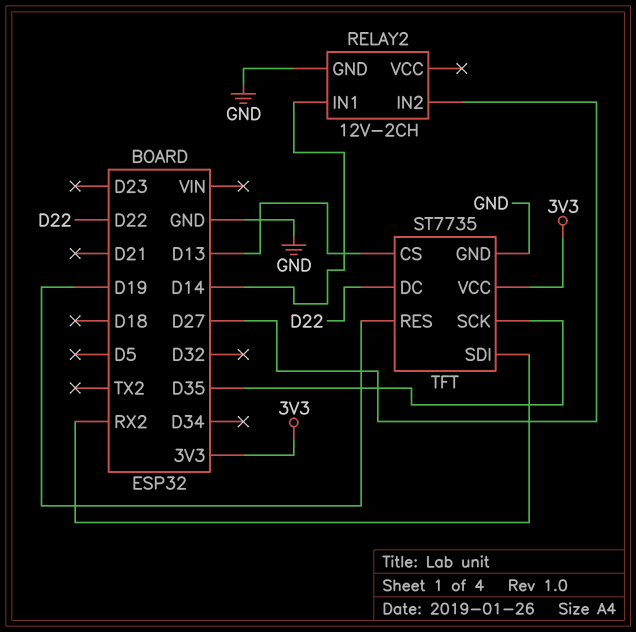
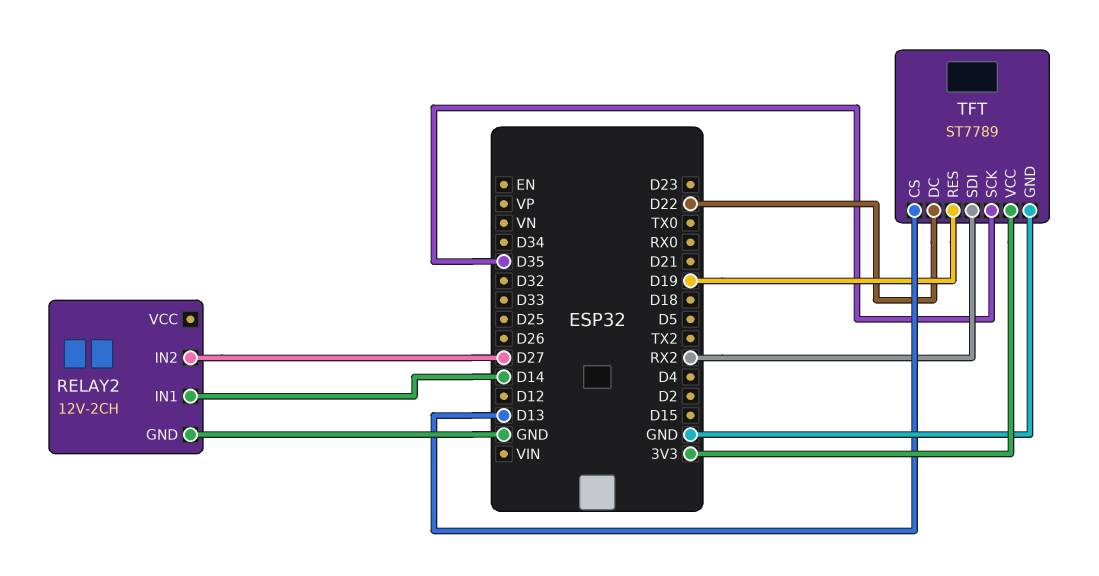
TFT: ST7735 -> ST7789

